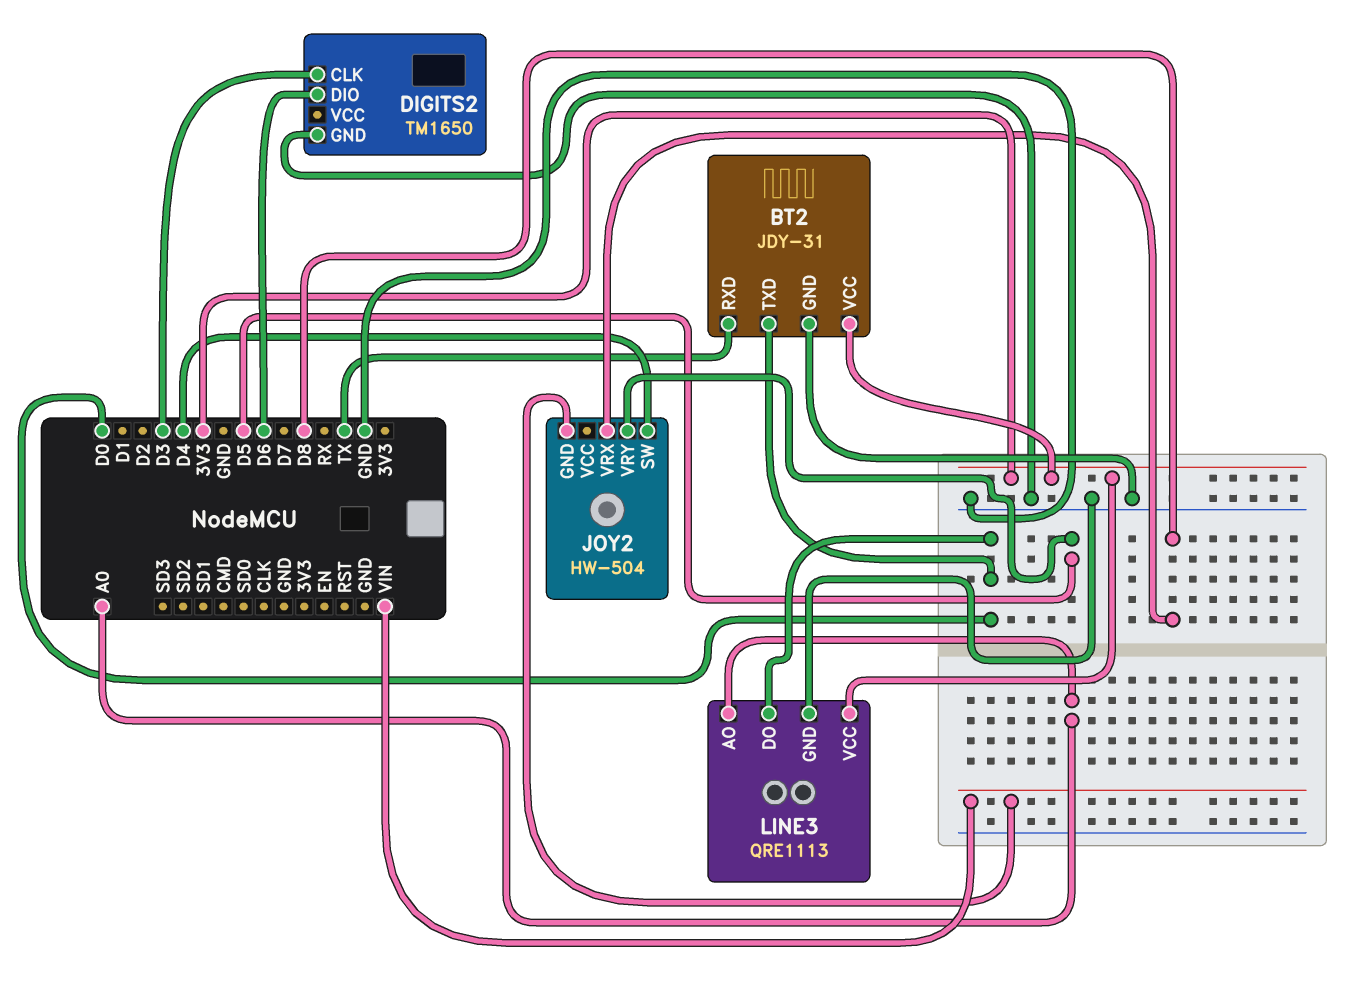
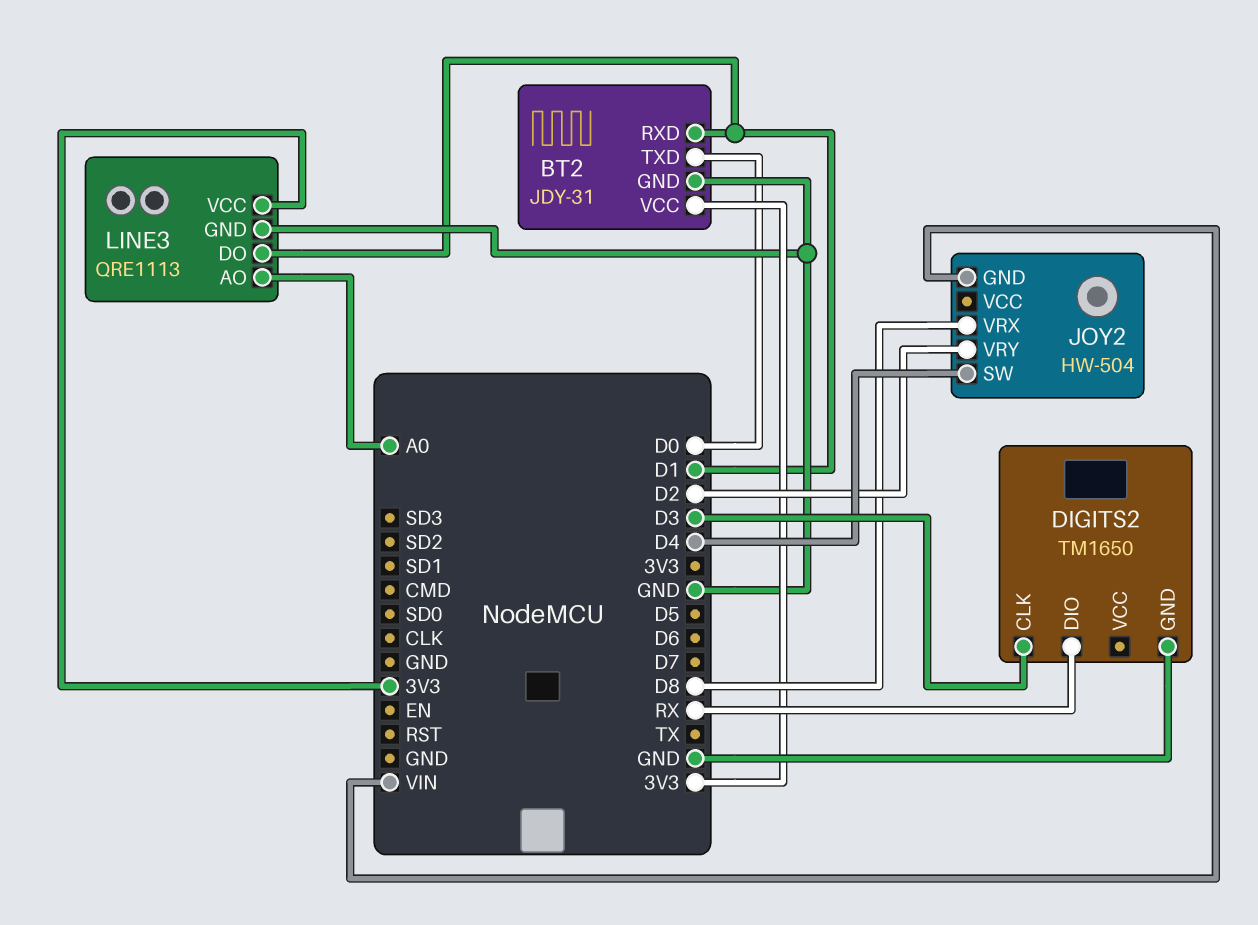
BT2 pin RXD: TX -> D1
DIGITS2 pin DIO: D6 -> RX
JOY2 pin VRY: D5 -> D2
LINE3 pin DO: D0 -> D1

